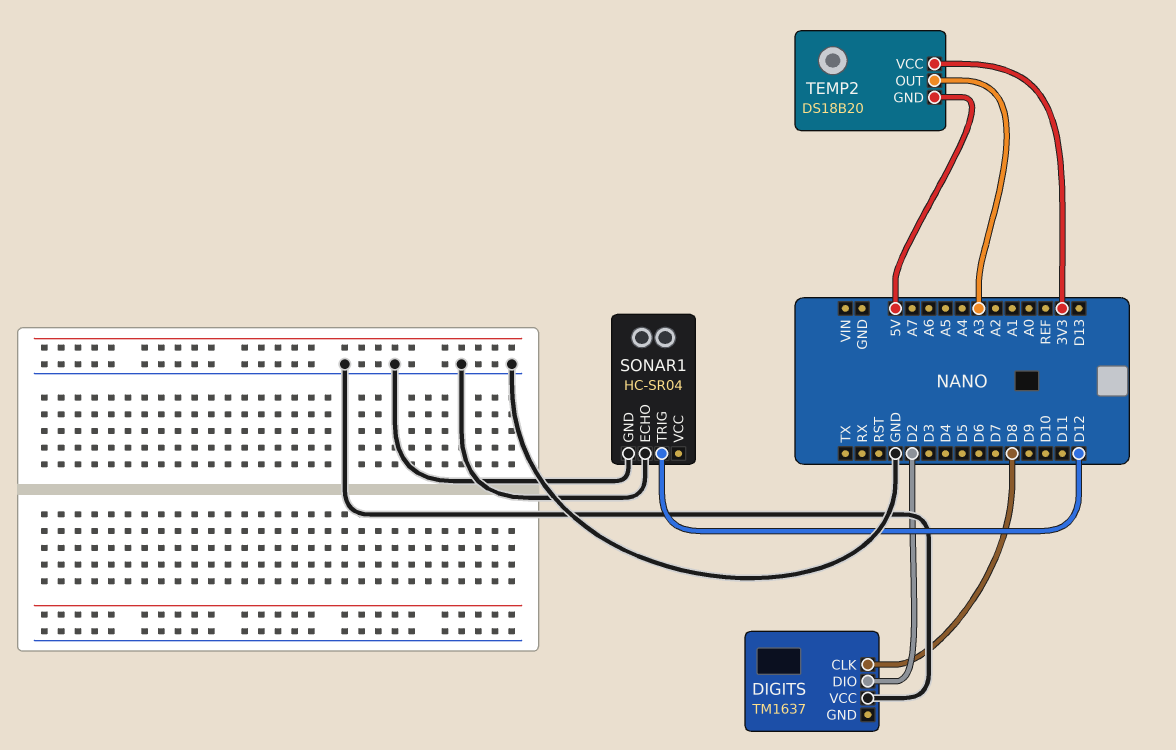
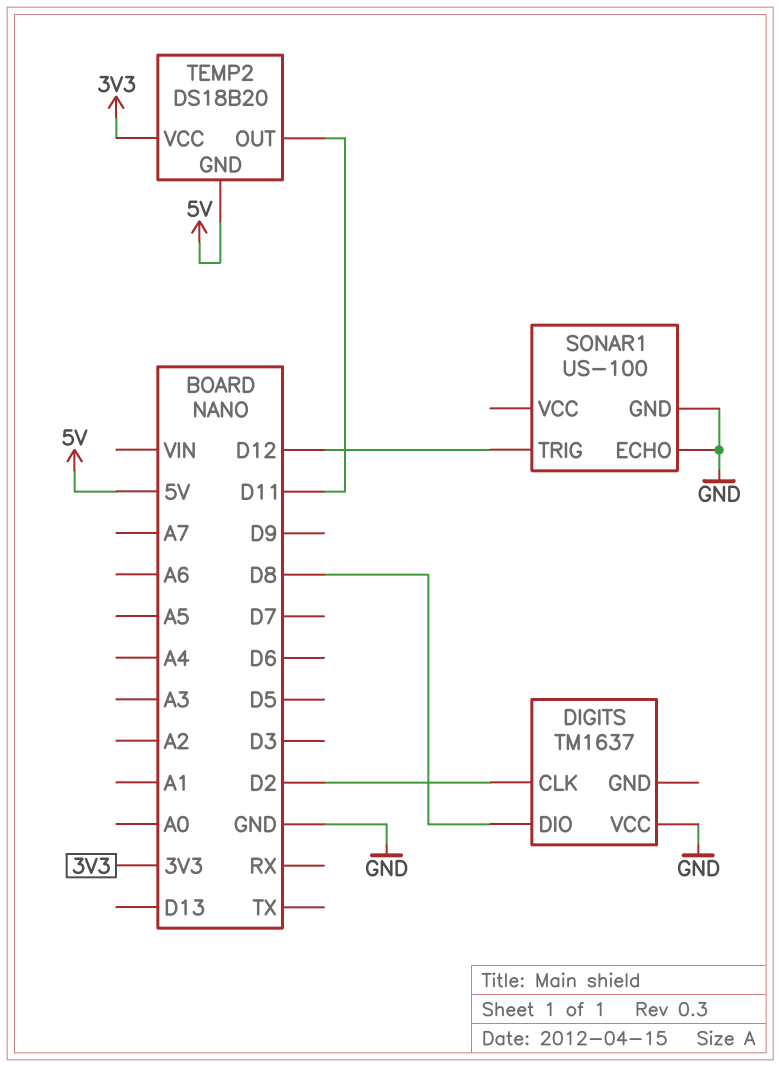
DIGITS pin CLK: D8 -> D2
DIGITS pin DIO: D2 -> D8
SONAR1: HC-SR04 -> US-100
TEMP2 pin OUT: A3 -> D11

